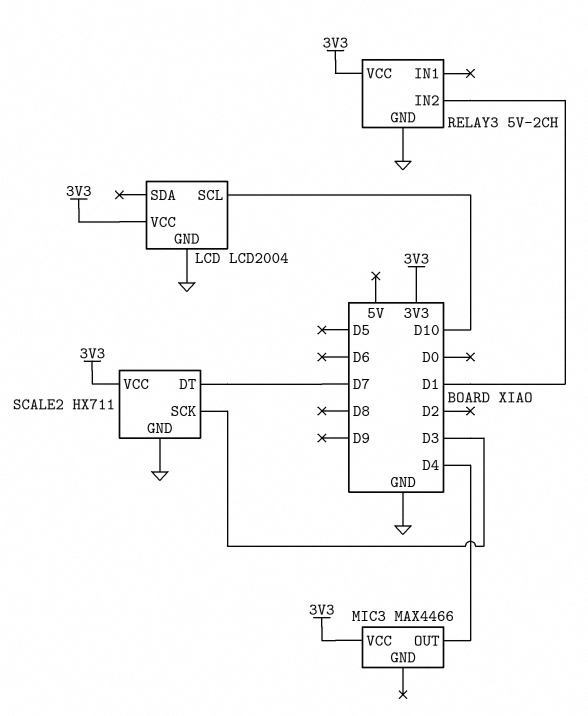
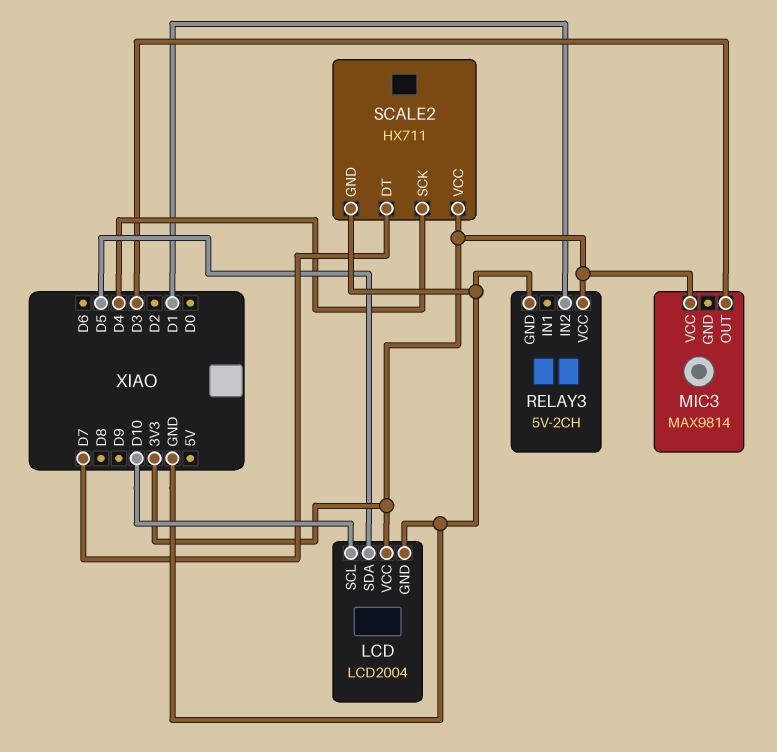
LCD pin SDA: none -> D5
MIC3: MAX4466 -> MAX9814
MIC3 pin OUT: D4 -> D3
SCALE2 pin SCK: D3 -> D4

